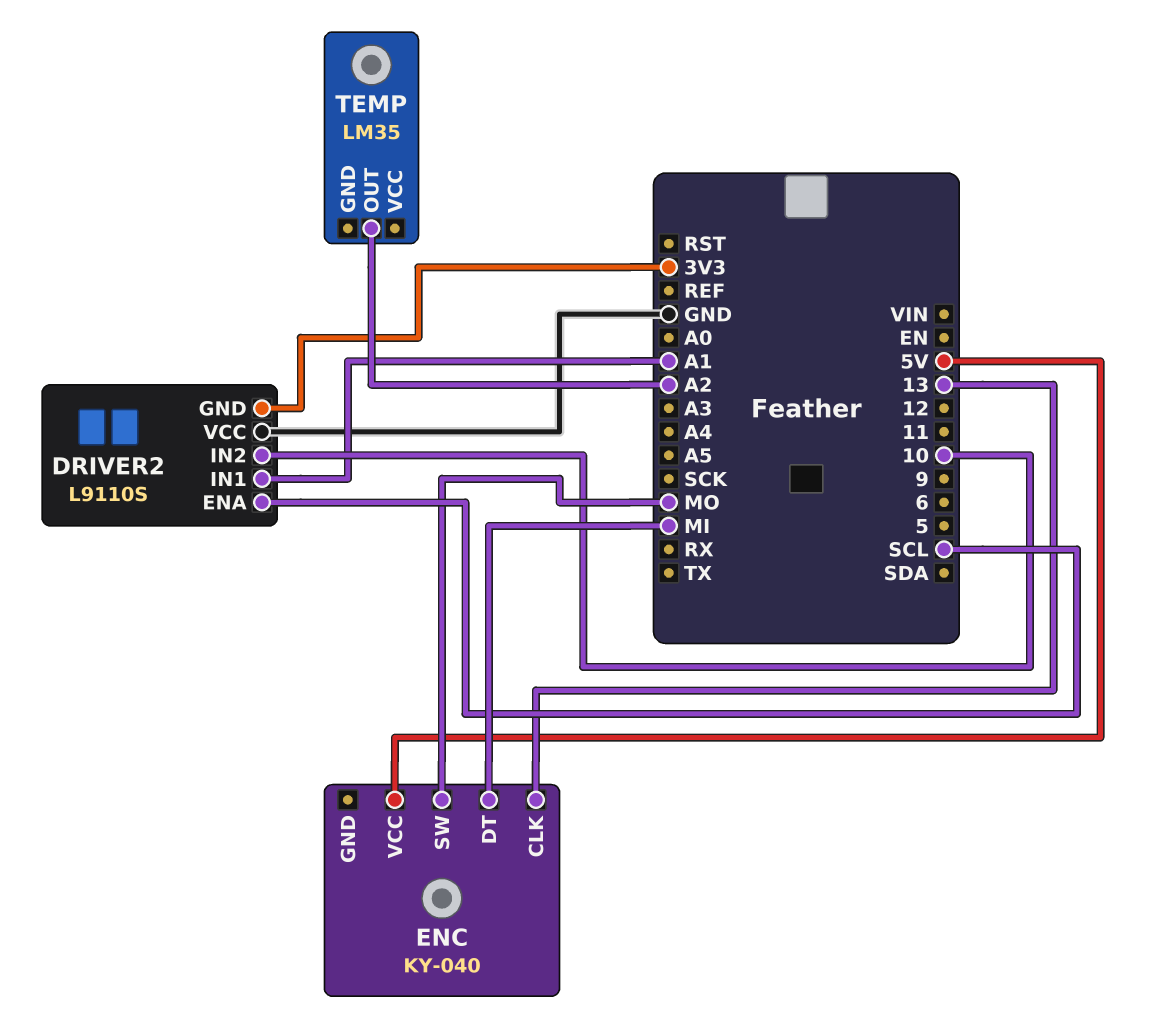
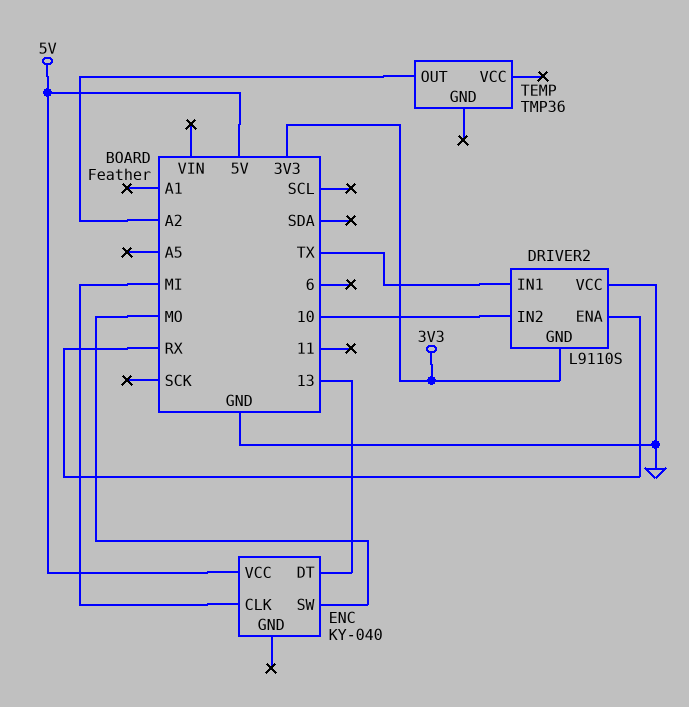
DRIVER2 pin ENA: SCL -> RX
DRIVER2 pin IN1: A1 -> TX
ENC pin CLK: 13 -> MI
ENC pin DT: MI -> 13
TEMP: LM35 -> TMP36

